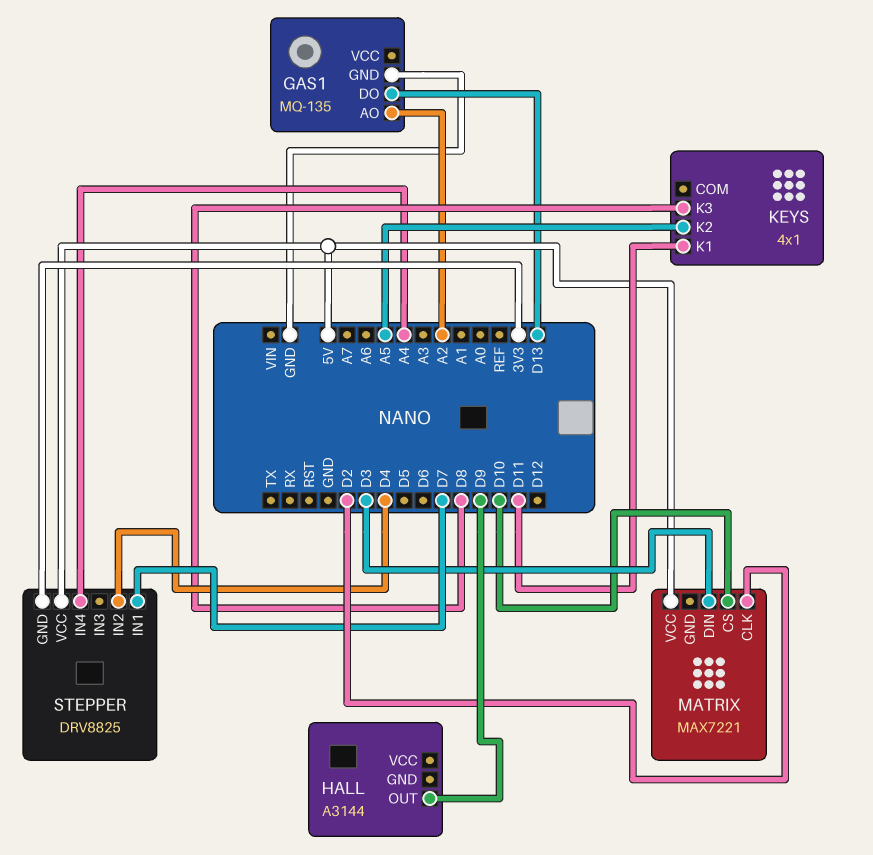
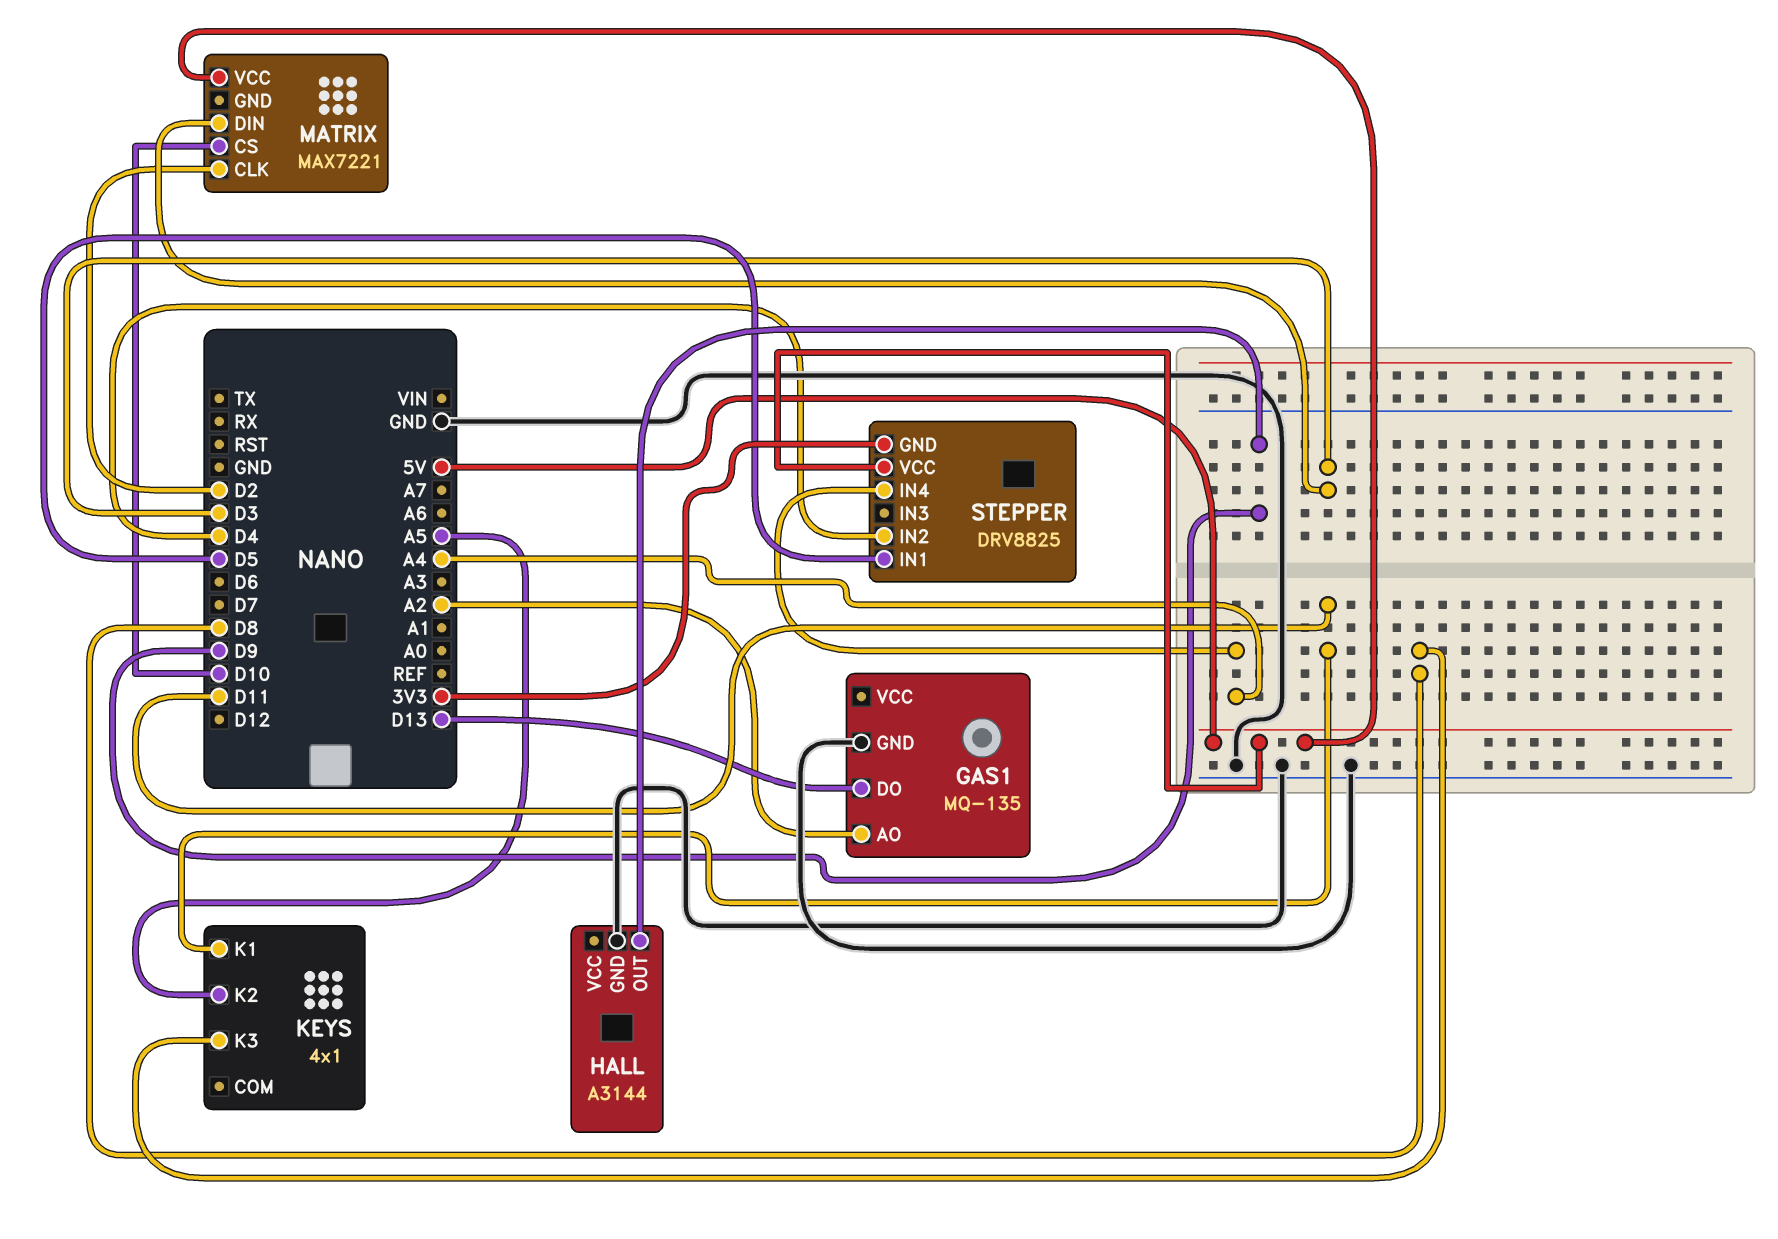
HALL pin GND: none -> GND
STEPPER pin IN1: D7 -> D5

